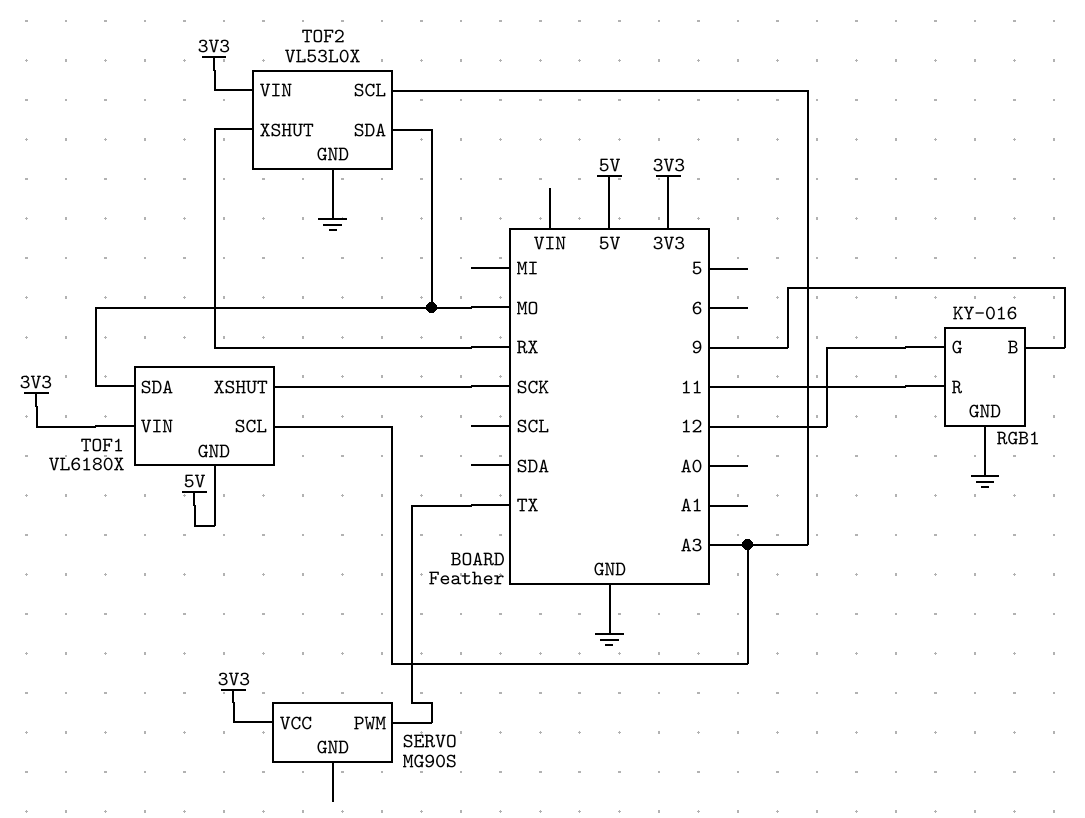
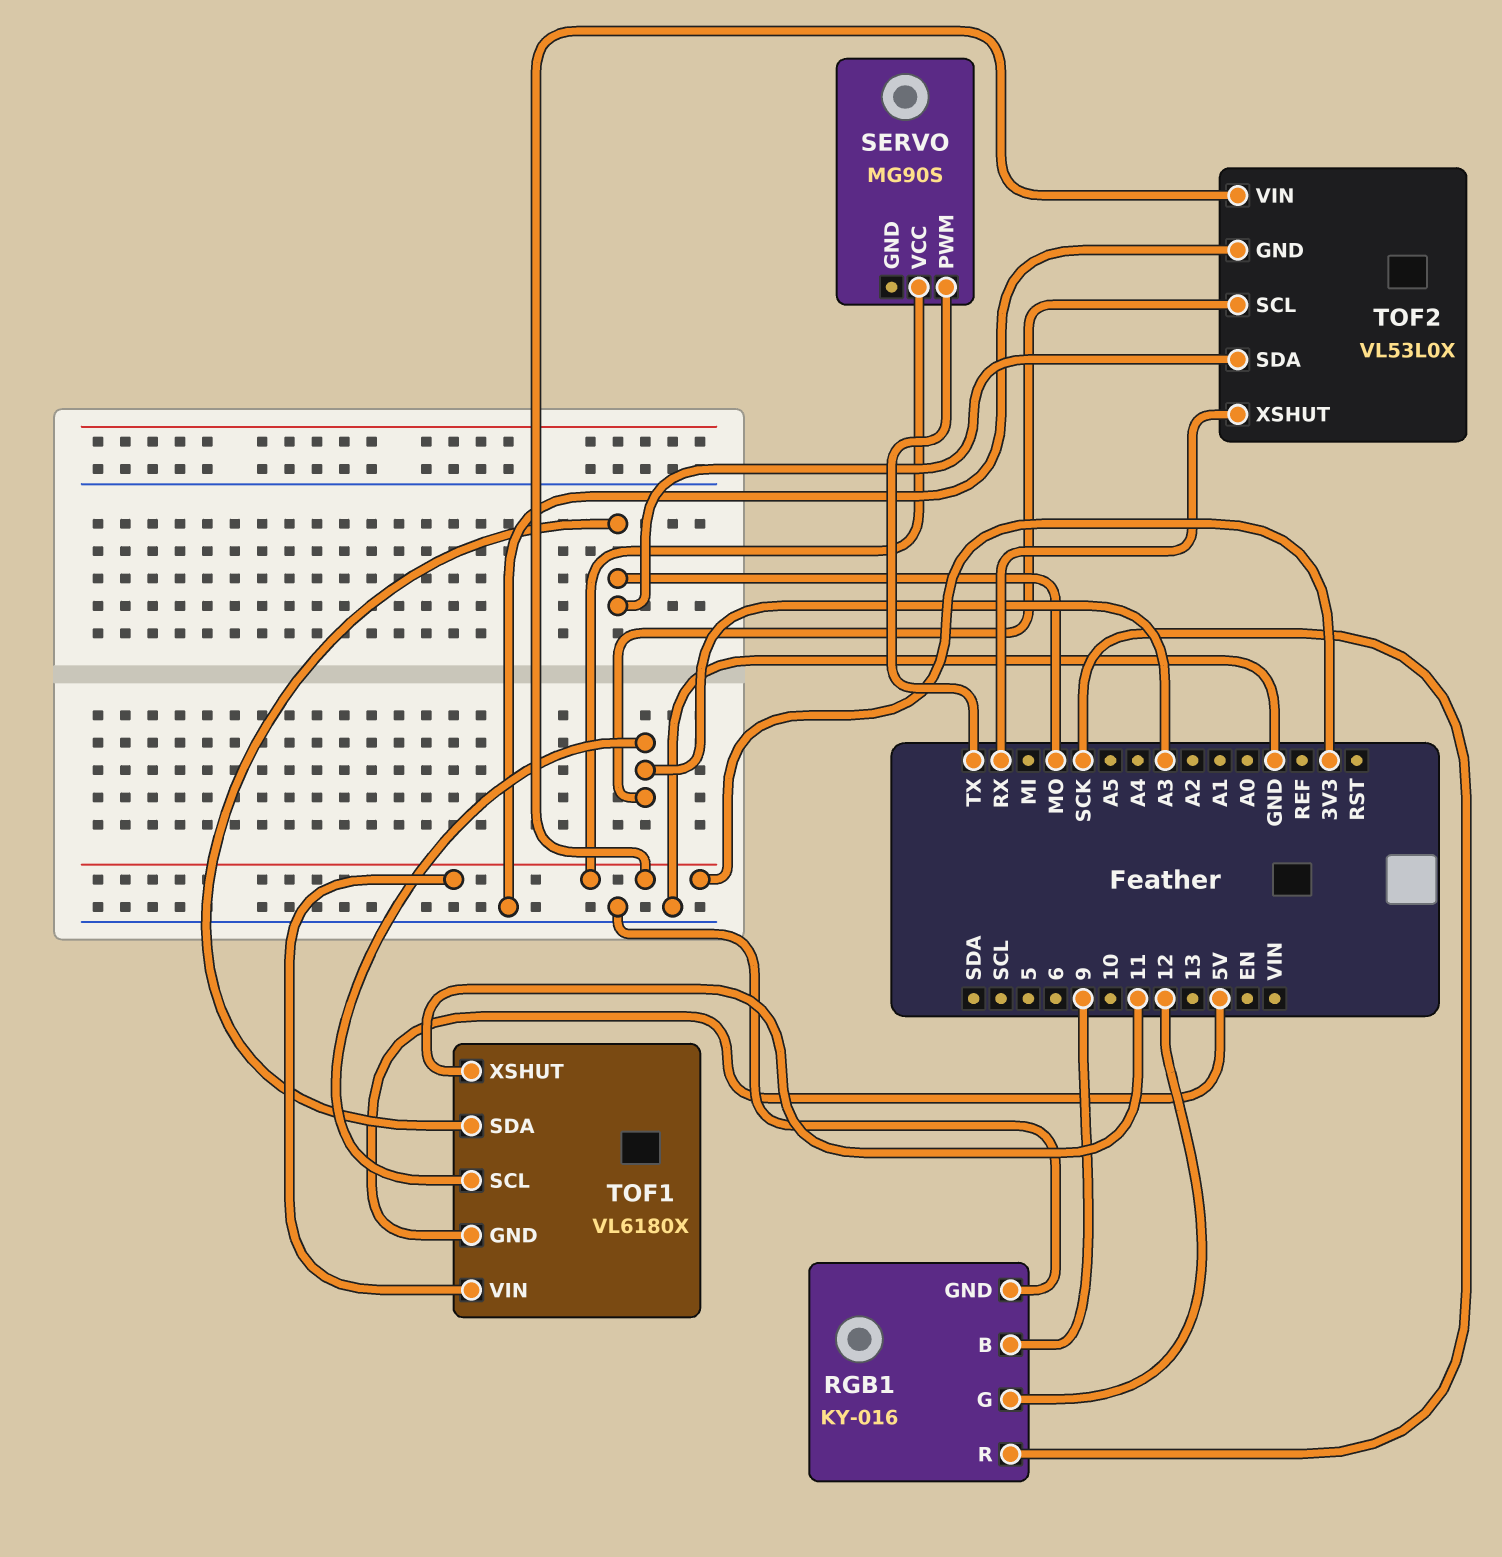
RGB1 pin R: 11 -> SCK
TOF1 pin XSHUT: SCK -> 11

